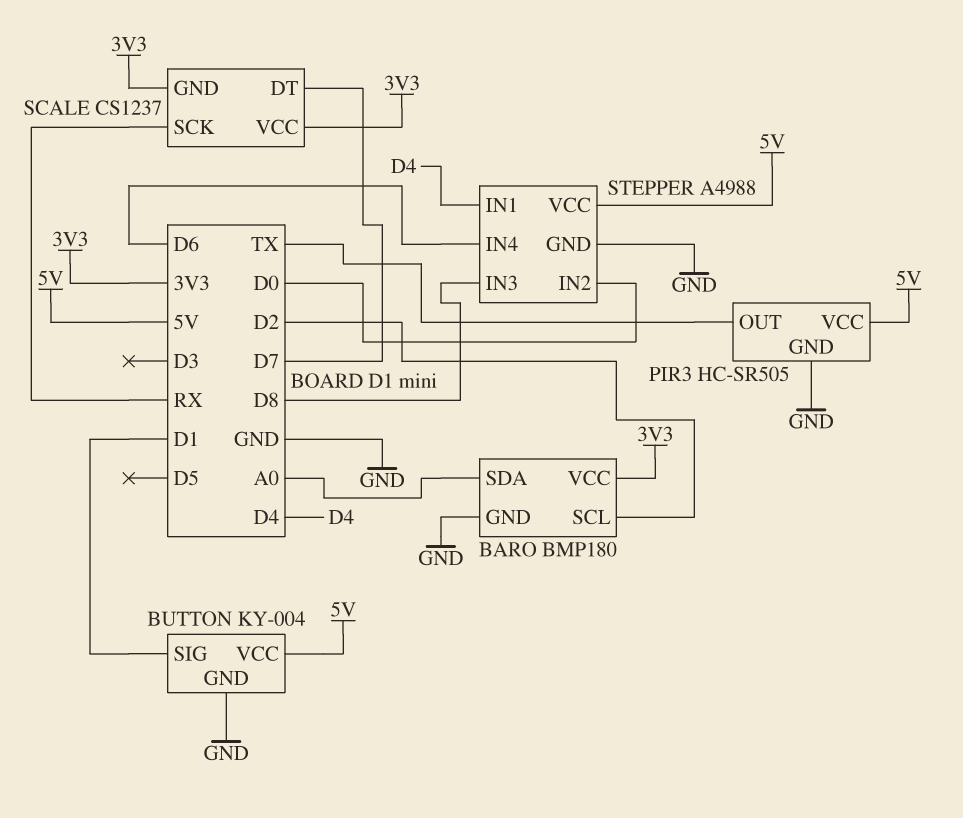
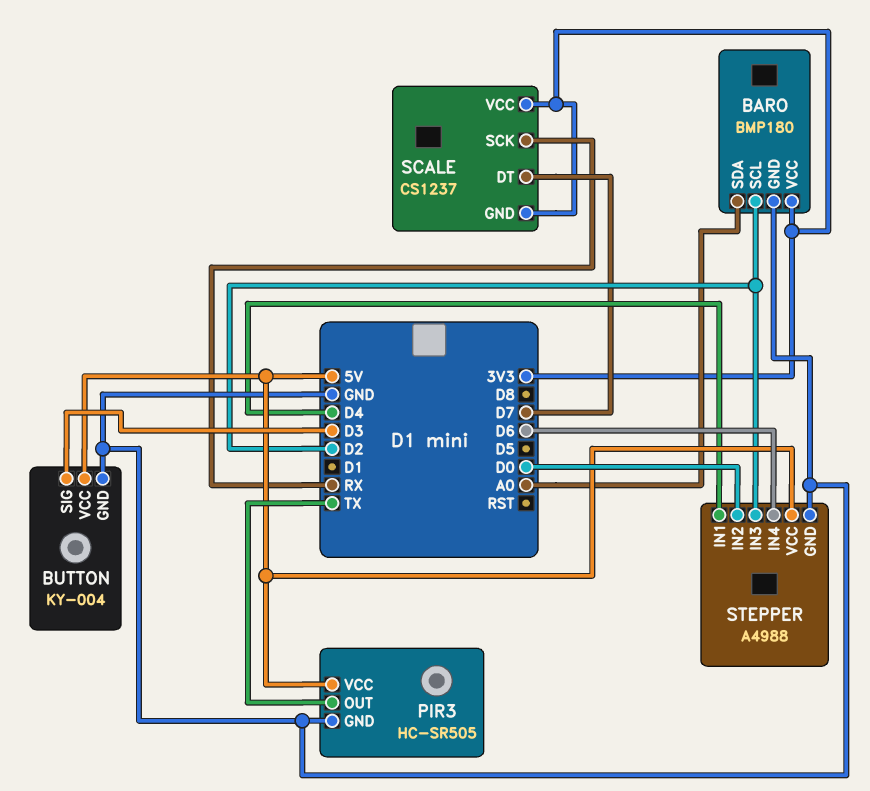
BUTTON pin SIG: D1 -> D3
STEPPER pin IN3: D8 -> D2

